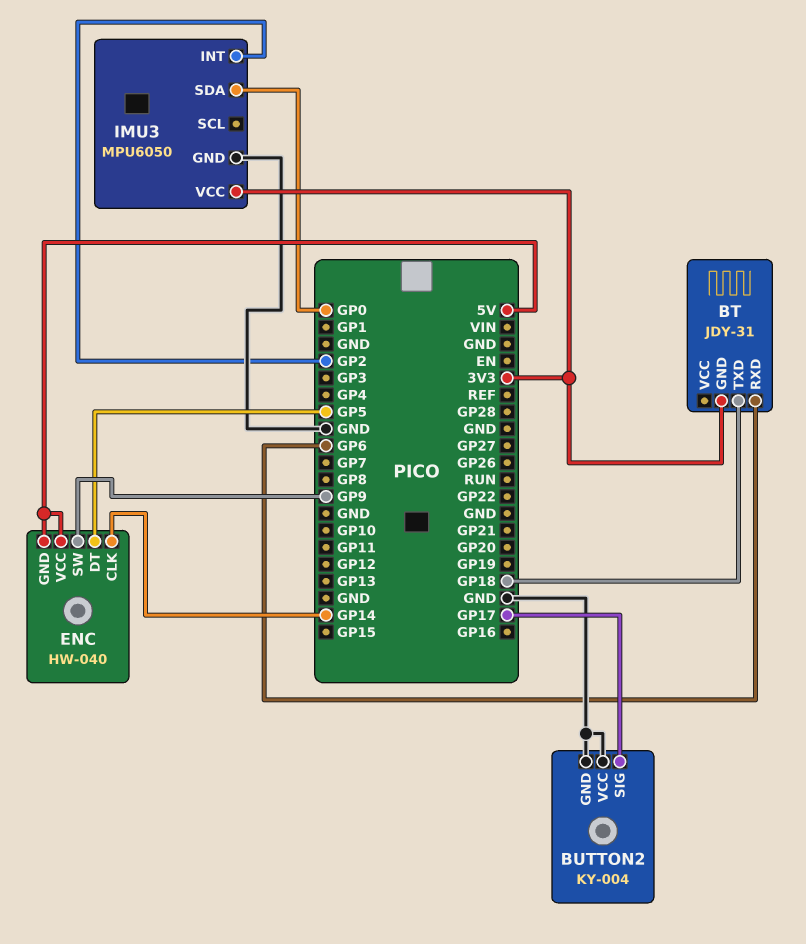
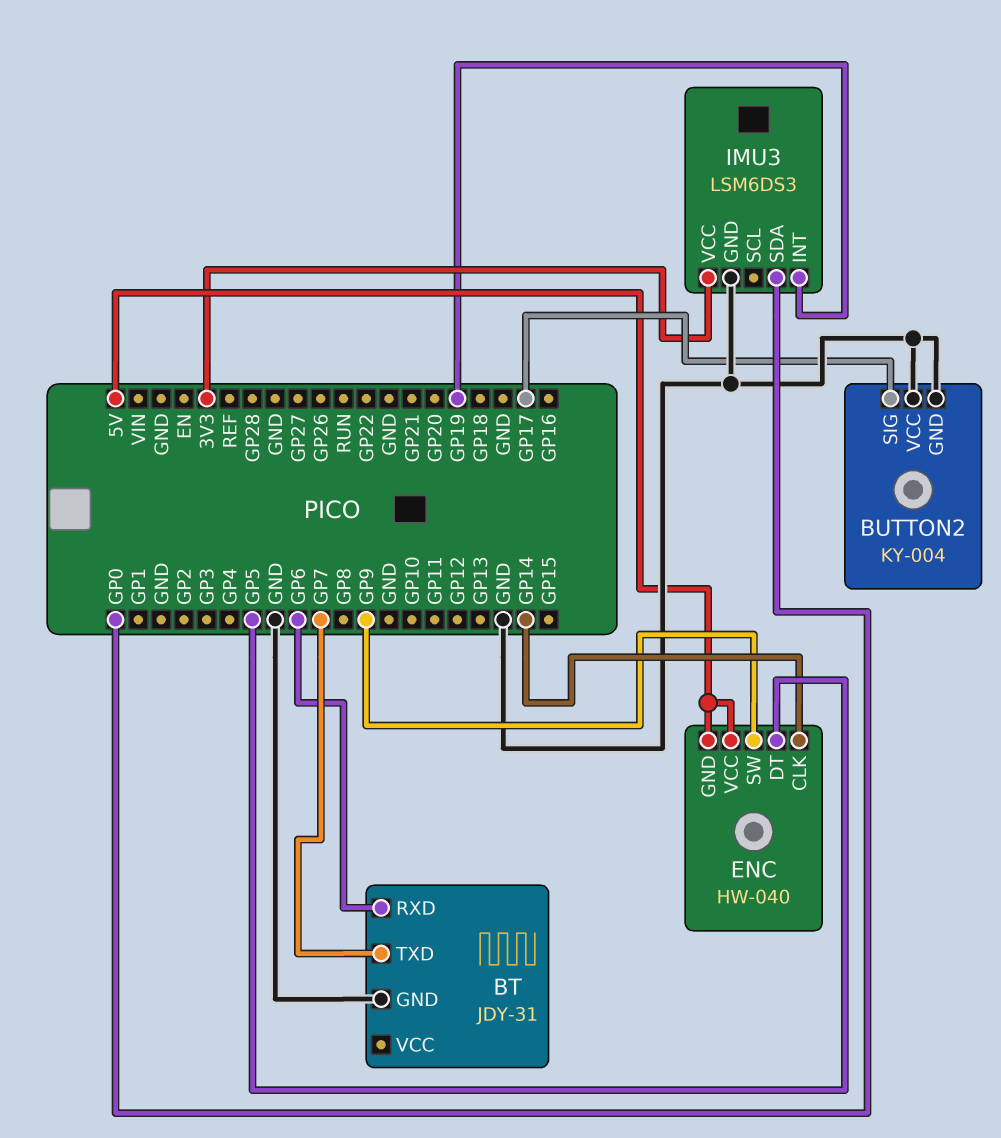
BT pin GND: 3V3 -> GND
BT pin TXD: GP18 -> GP7
IMU3: MPU6050 -> LSM6DS3
IMU3 pin INT: GP2 -> GP19

